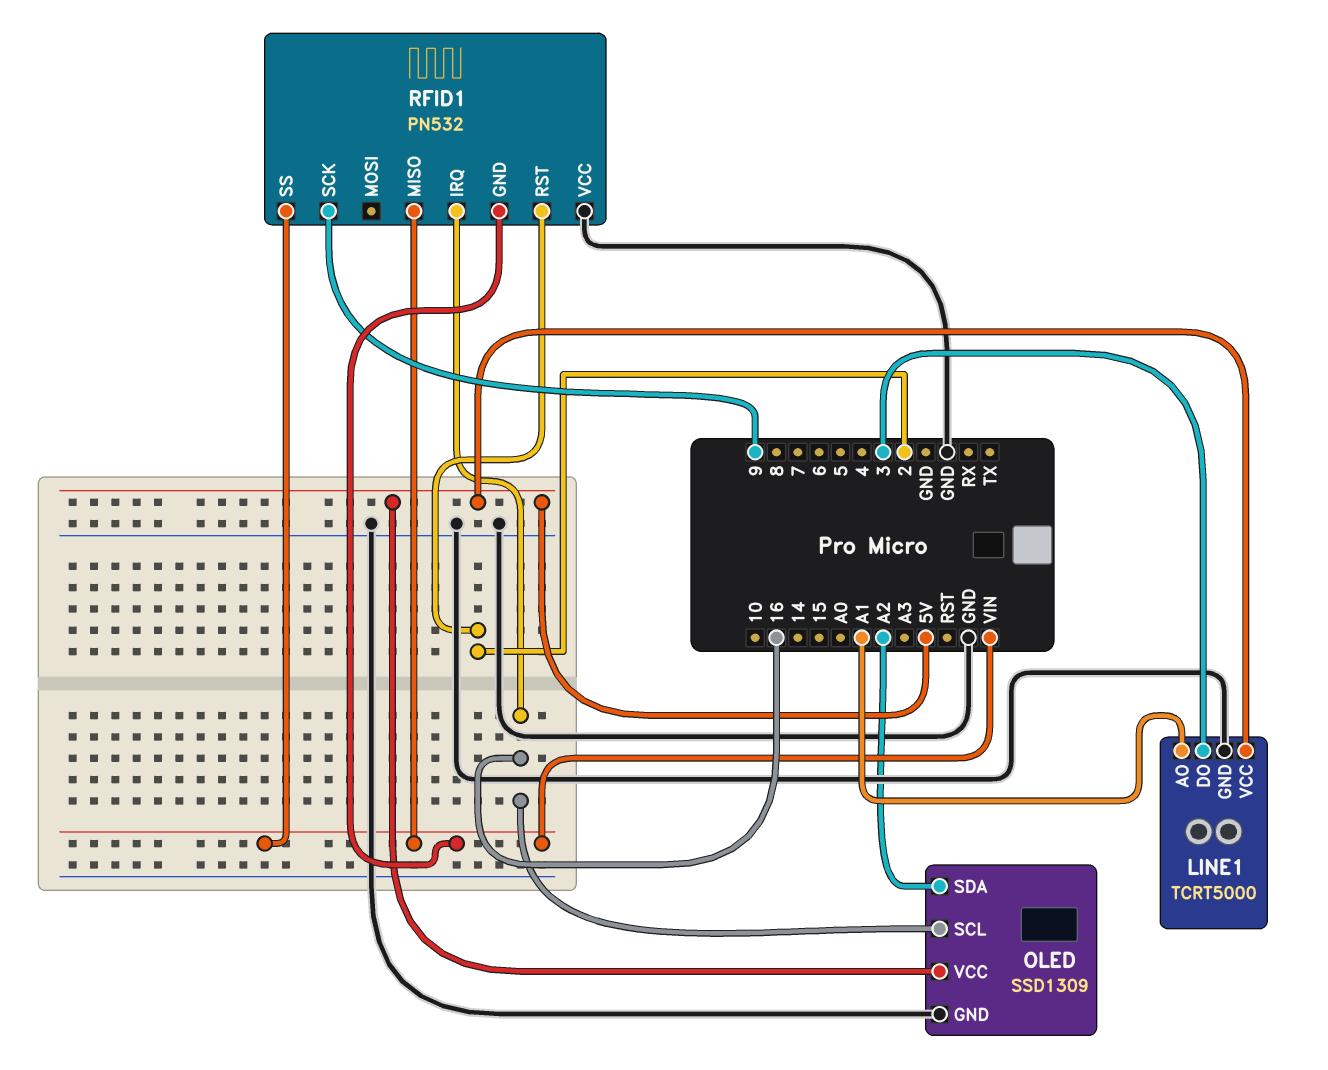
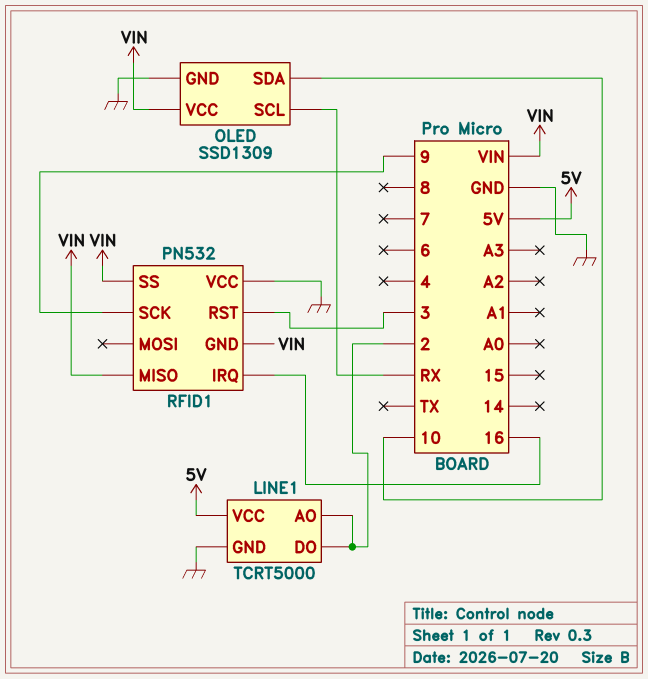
LINE1 pin AO: A1 -> 2
LINE1 pin DO: 3 -> 2
OLED pin SCL: 16 -> RX
OLED pin SDA: A2 -> 10
OLED pin VCC: 5V -> VIN
RFID1 pin RST: 2 -> 3

